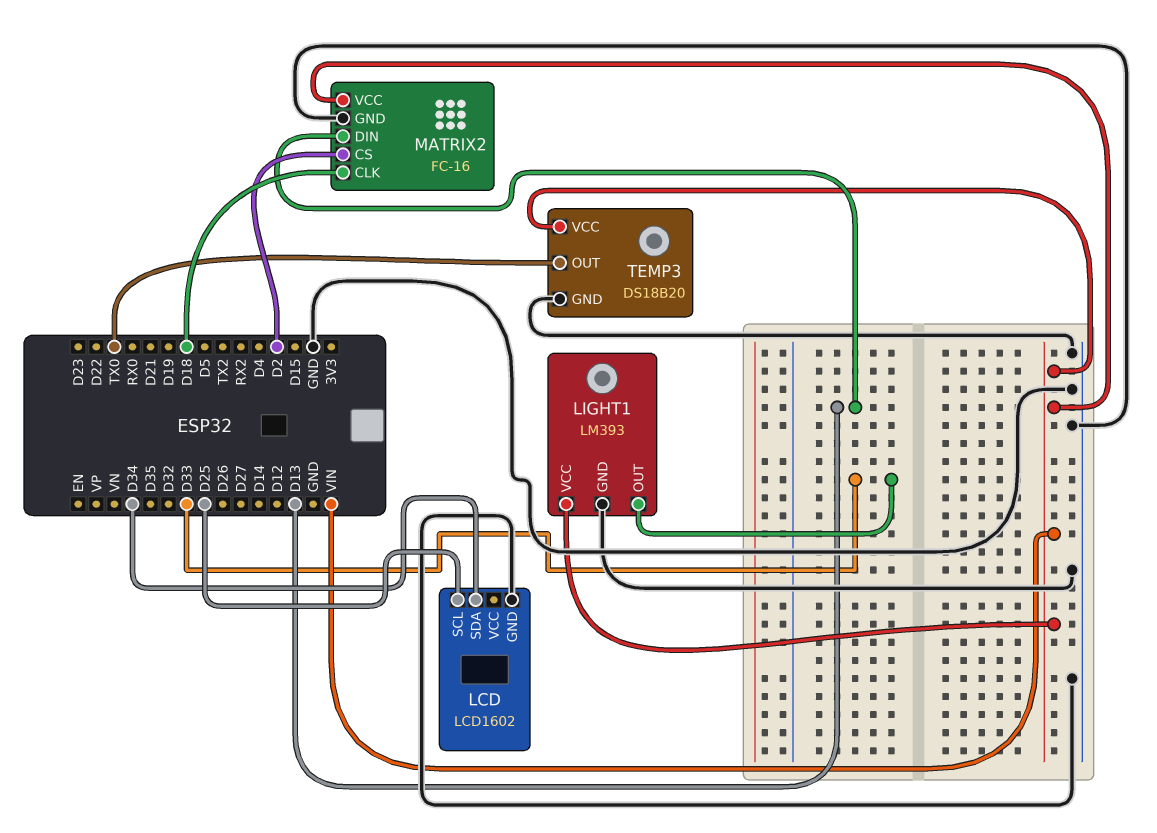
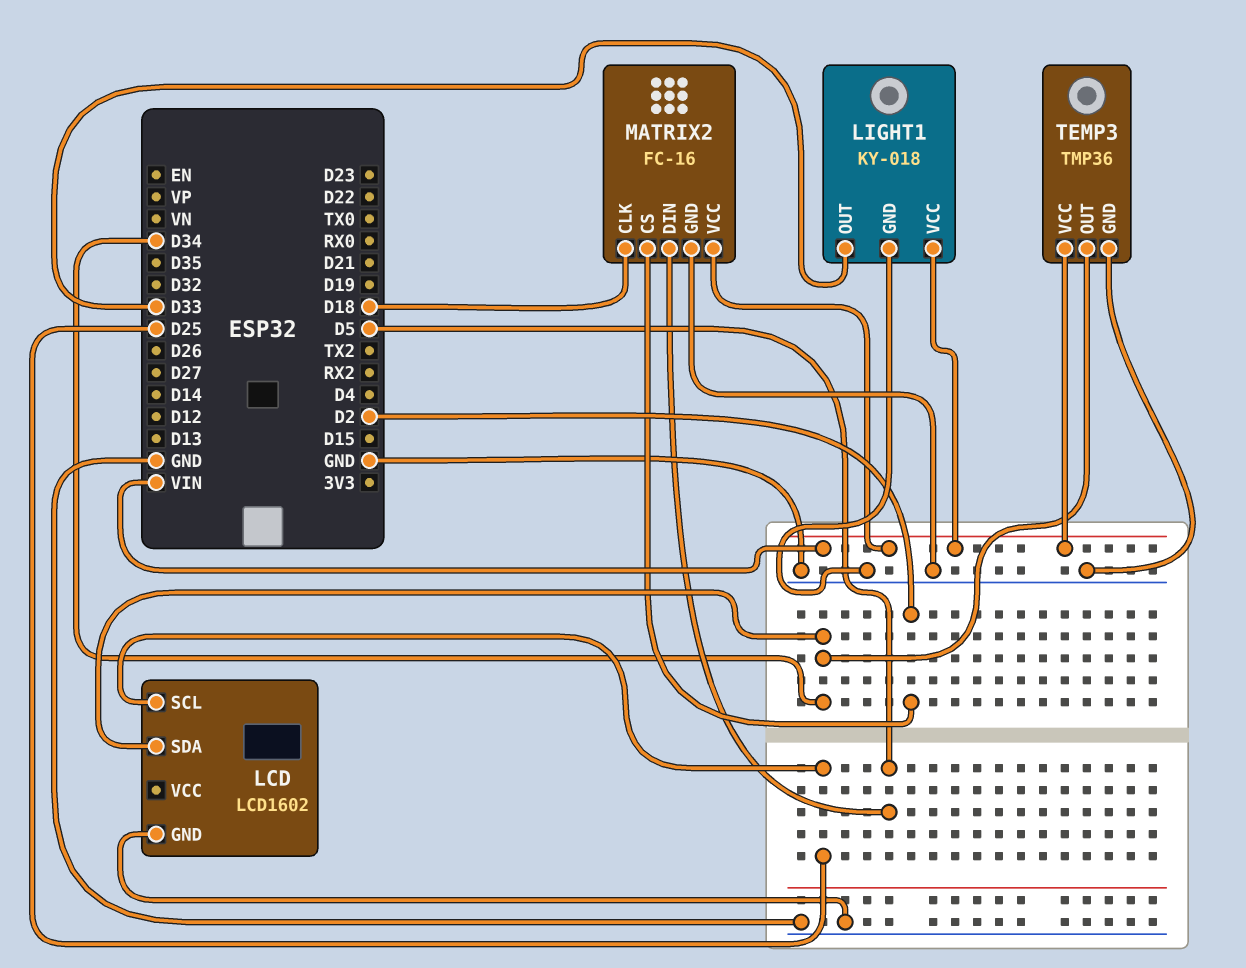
LIGHT1: LM393 -> KY-018
MATRIX2 pin DIN: D13 -> D5
TEMP3: DS18B20 -> TMP36
TEMP3 pin OUT: TX0 -> D34

